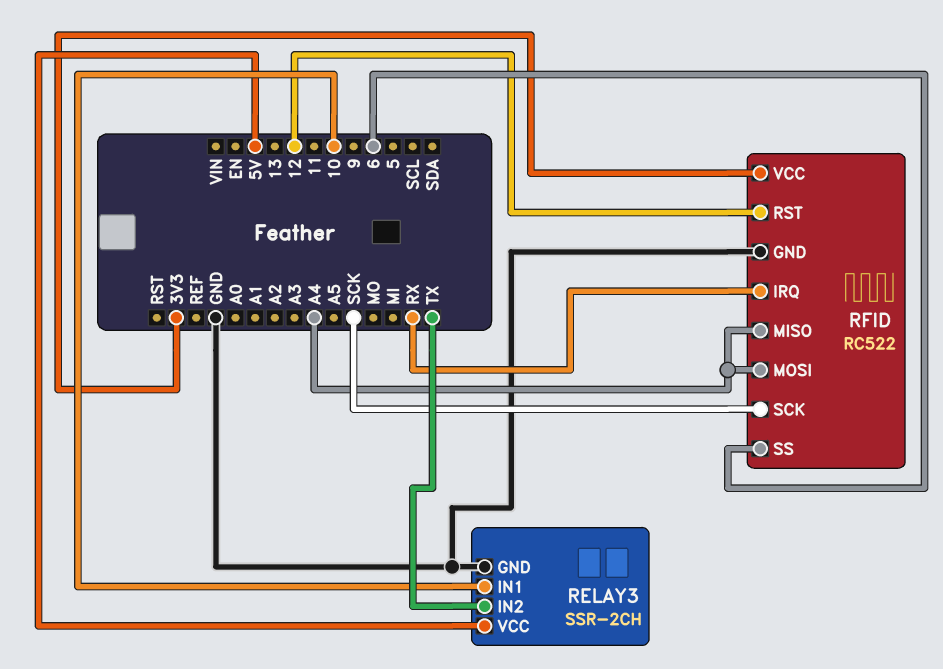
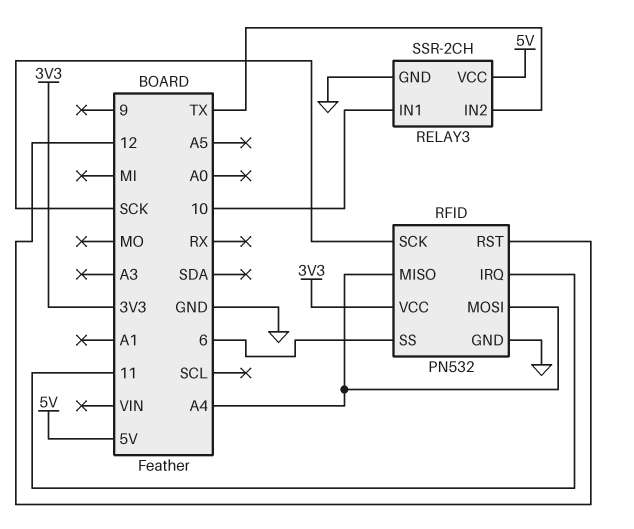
RFID: RC522 -> PN532
RFID pin IRQ: RX -> 11

